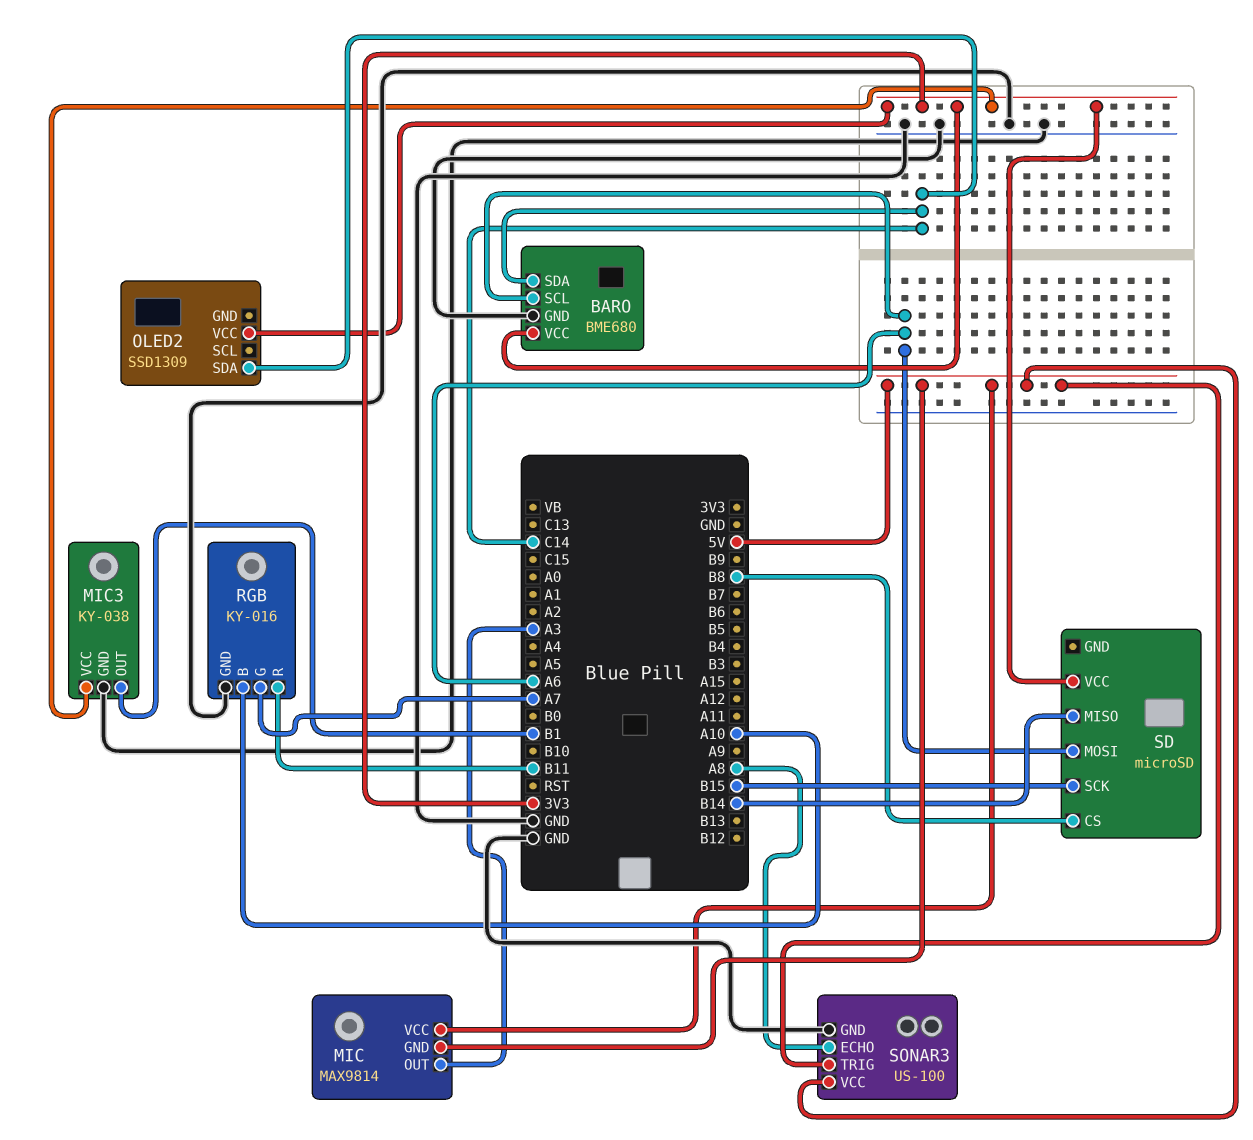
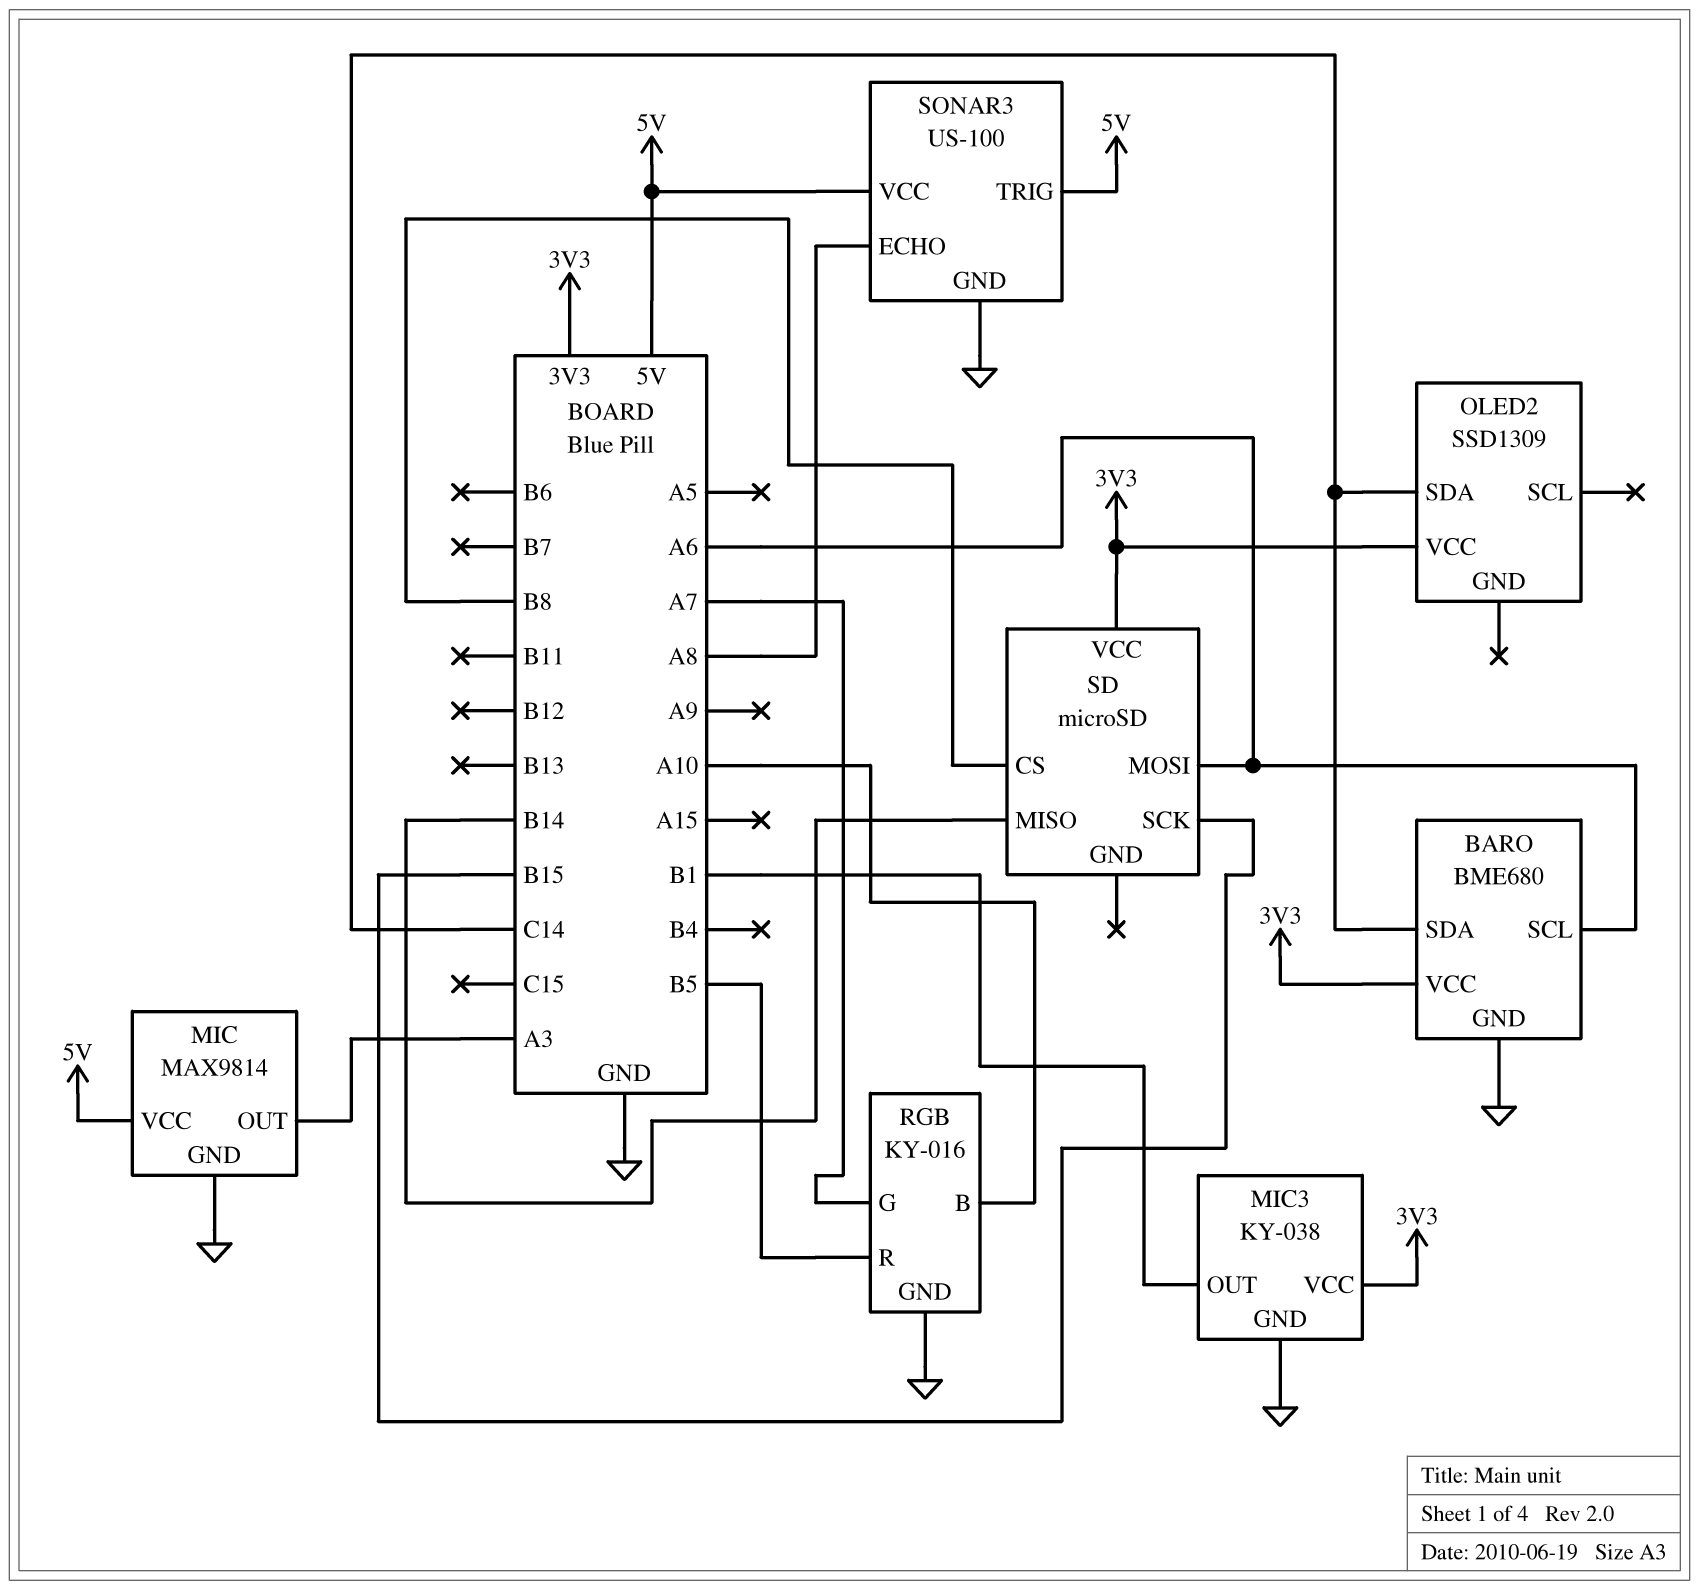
MIC pin GND: 5V -> GND
RGB pin R: B11 -> B5

